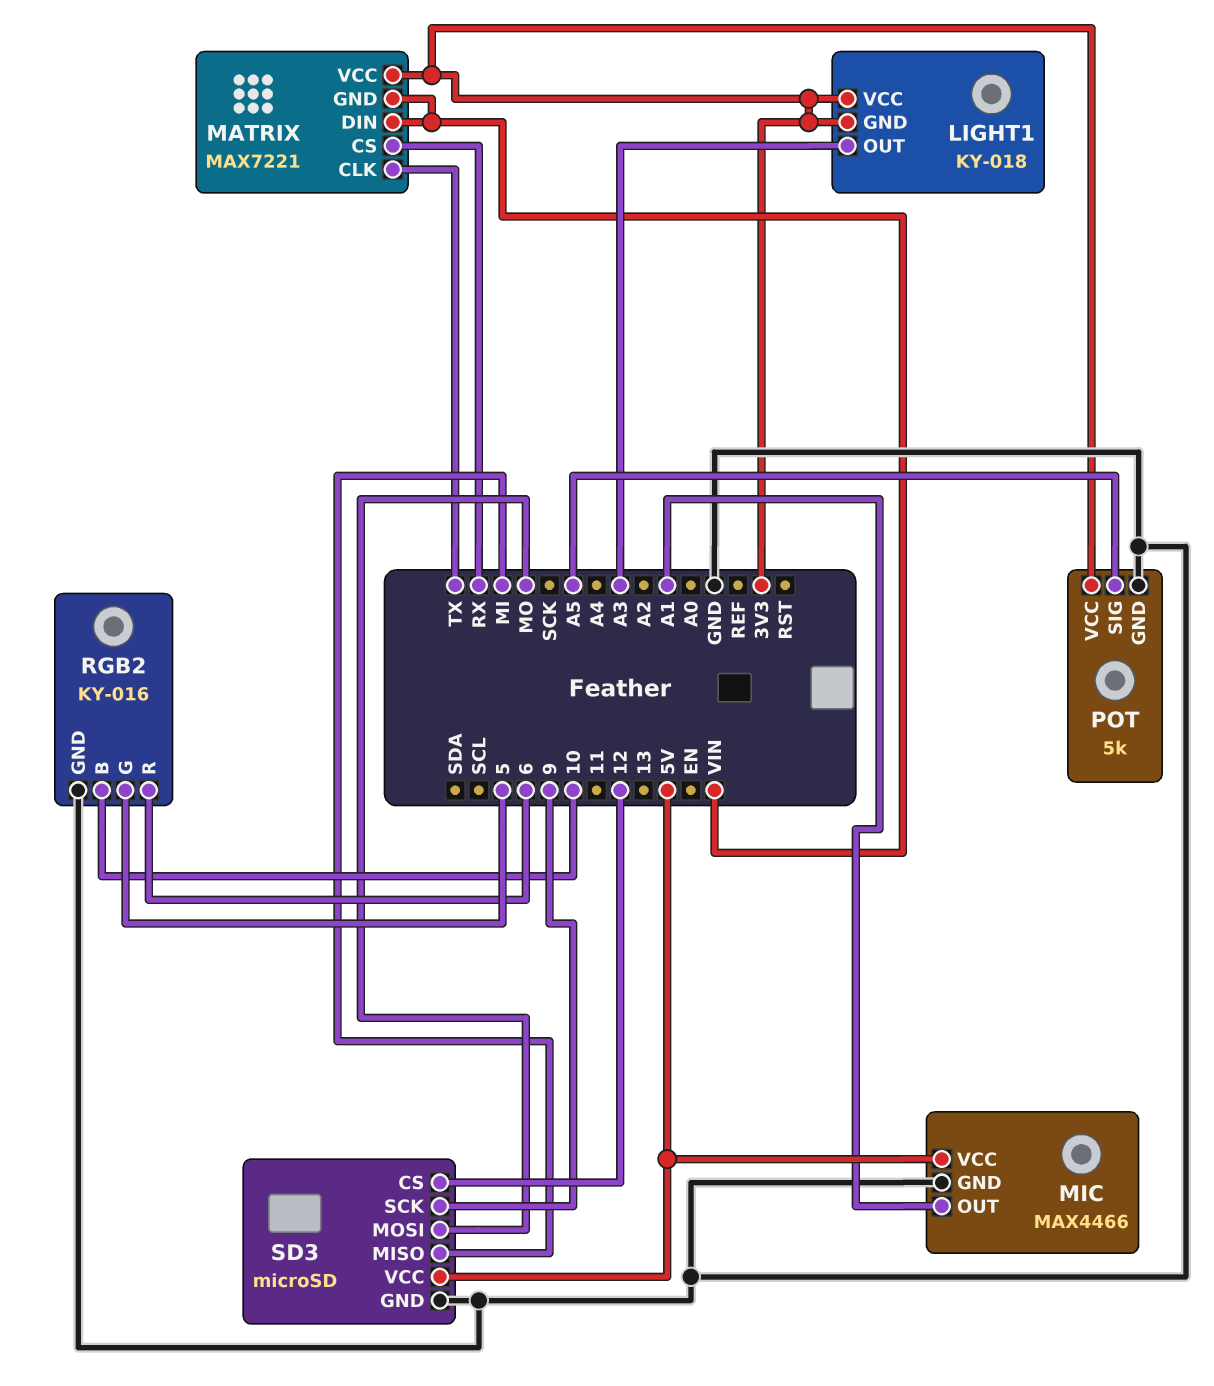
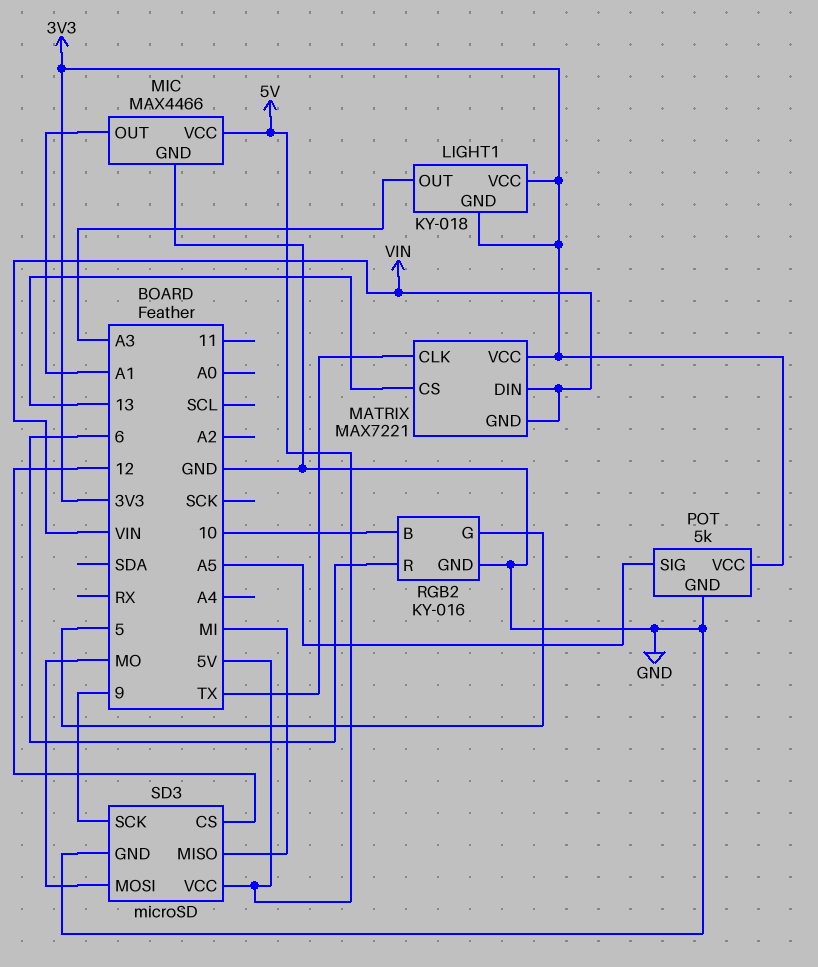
MATRIX pin CS: RX -> 13

